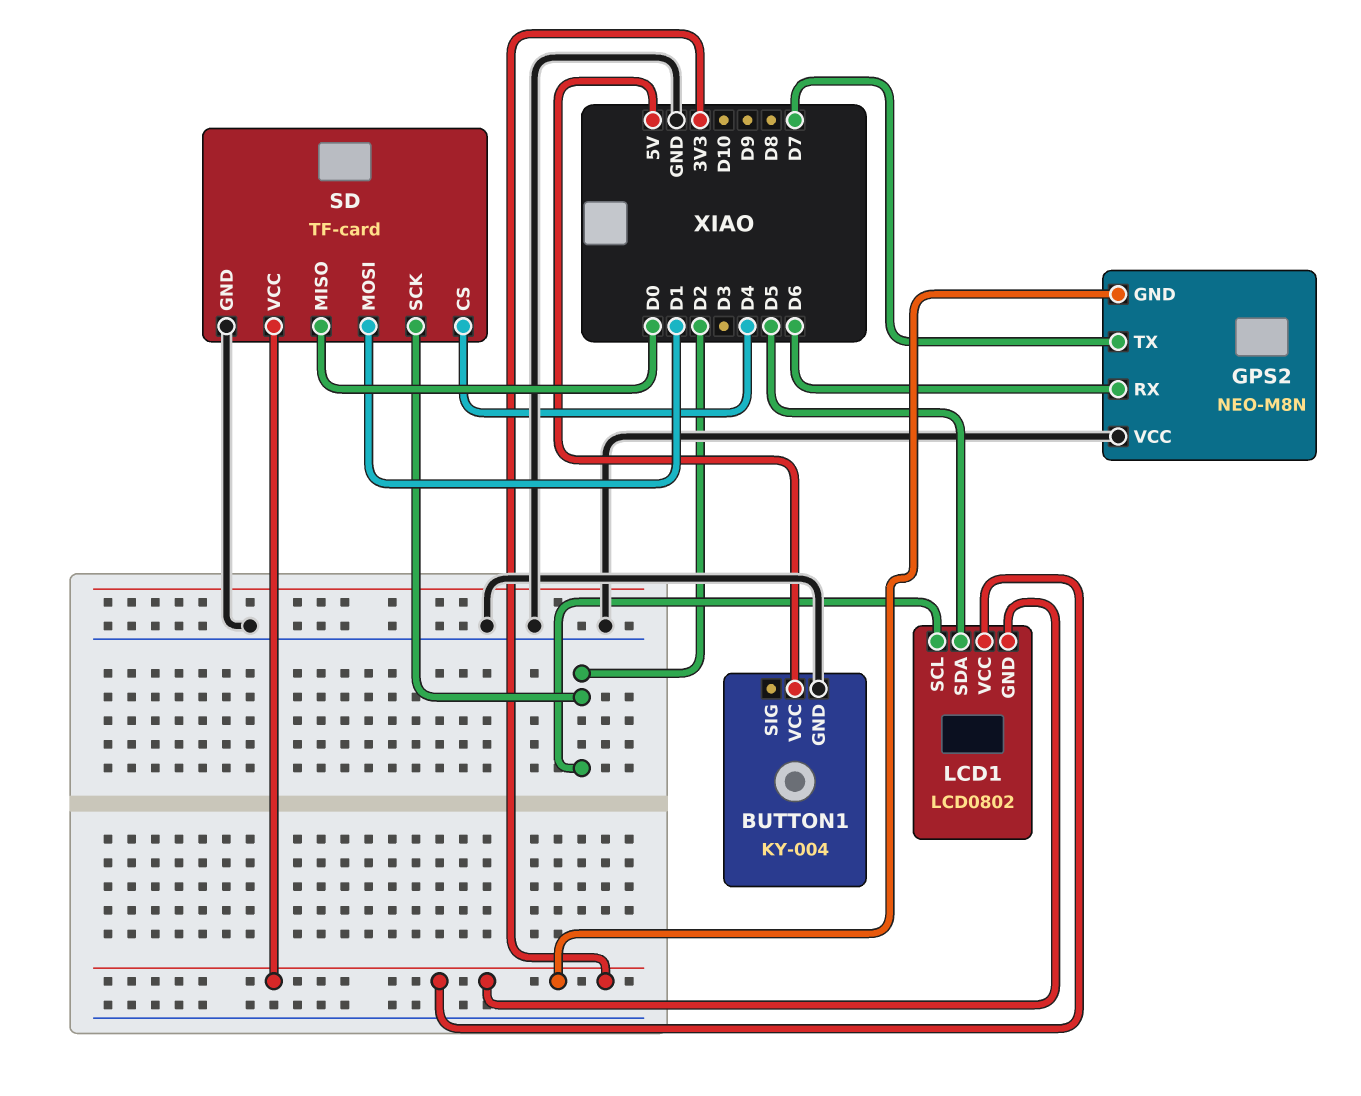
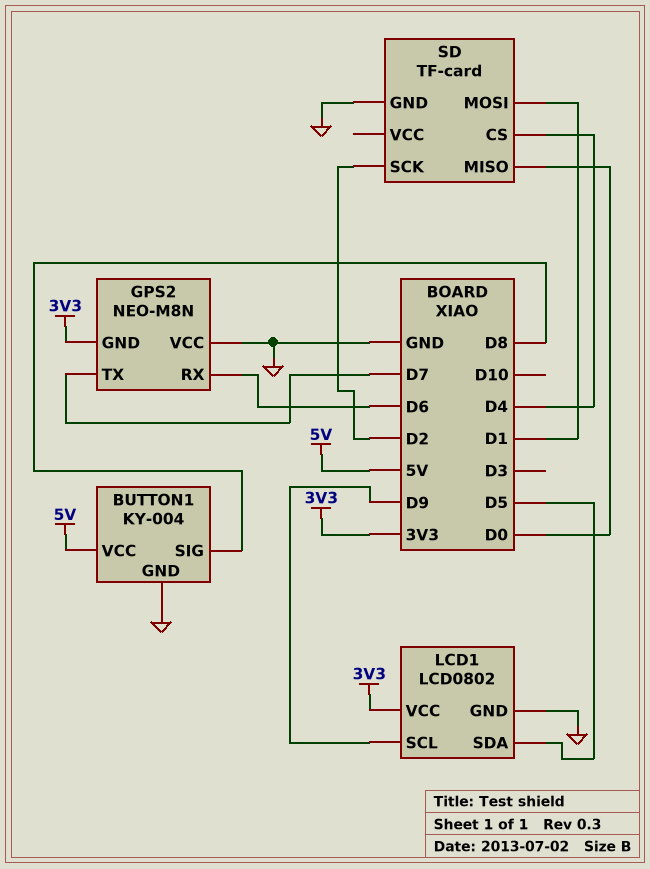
BUTTON1 pin SIG: none -> D8
LCD1 pin GND: 3V3 -> GND
LCD1 pin SCL: D2 -> D9
SD pin VCC: 3V3 -> none

